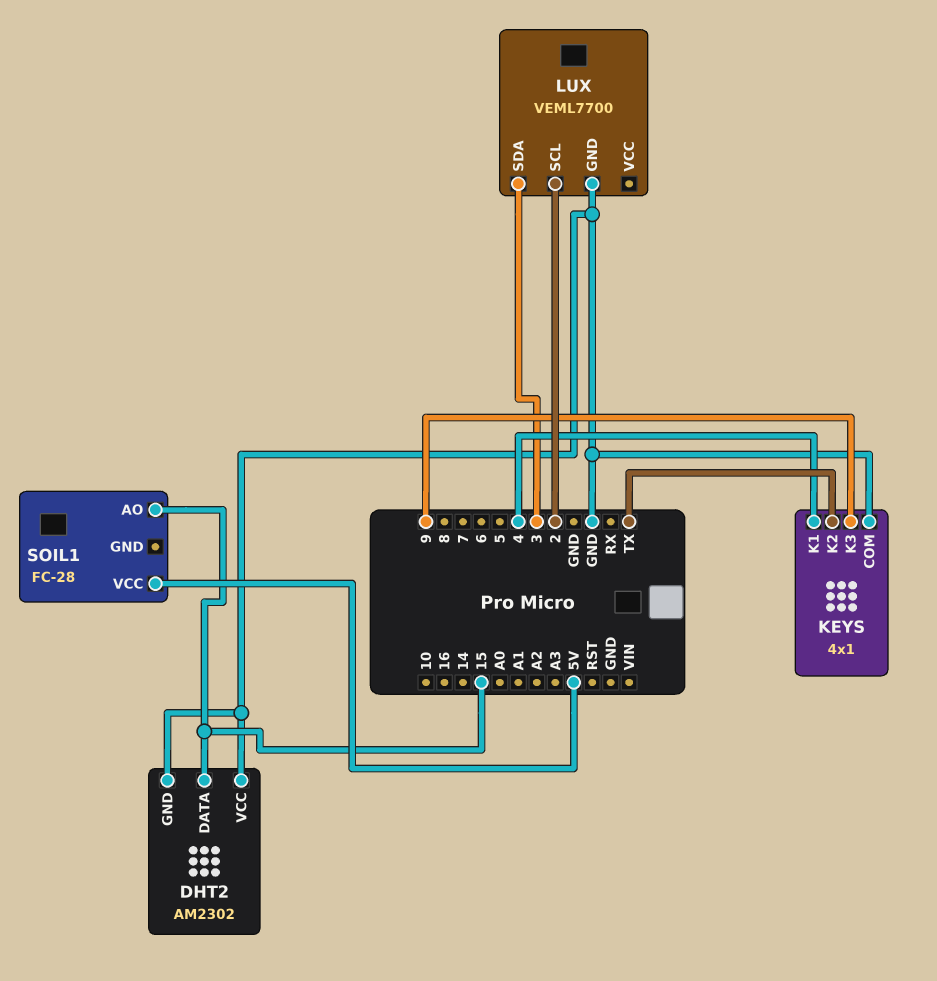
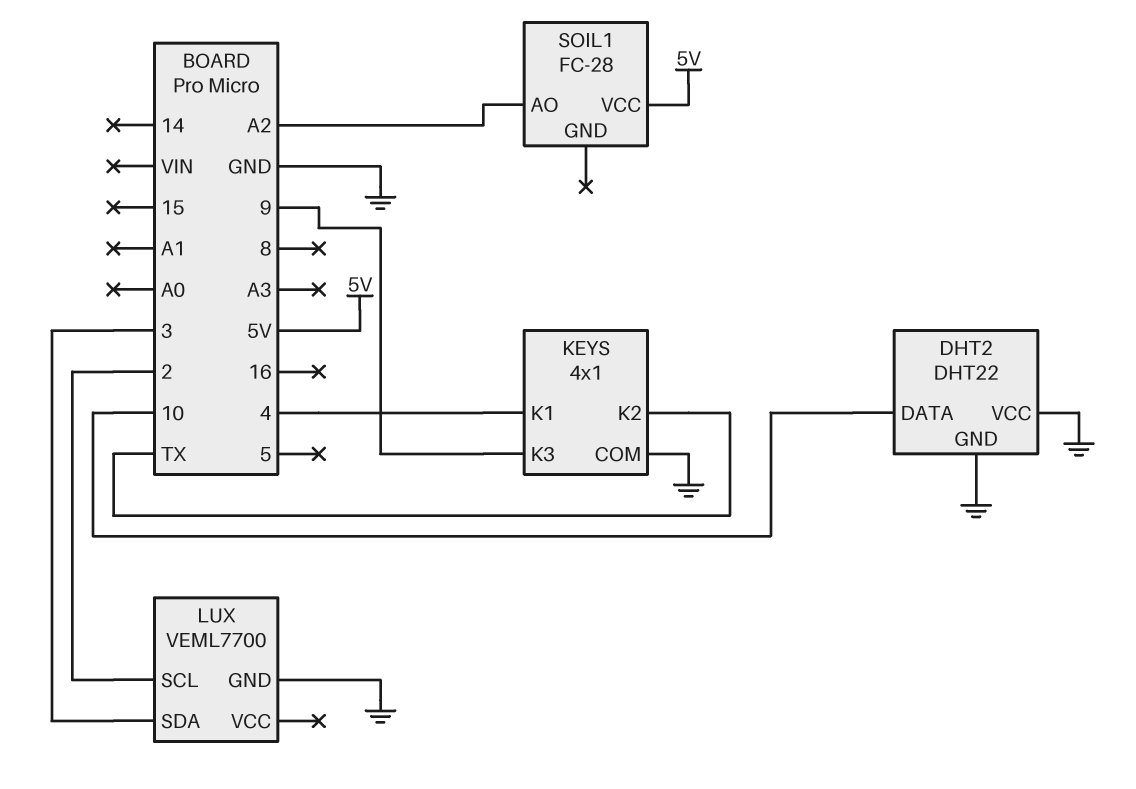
DHT2: AM2302 -> DHT22
DHT2 pin DATA: 15 -> 10
SOIL1 pin AO: 15 -> A2

